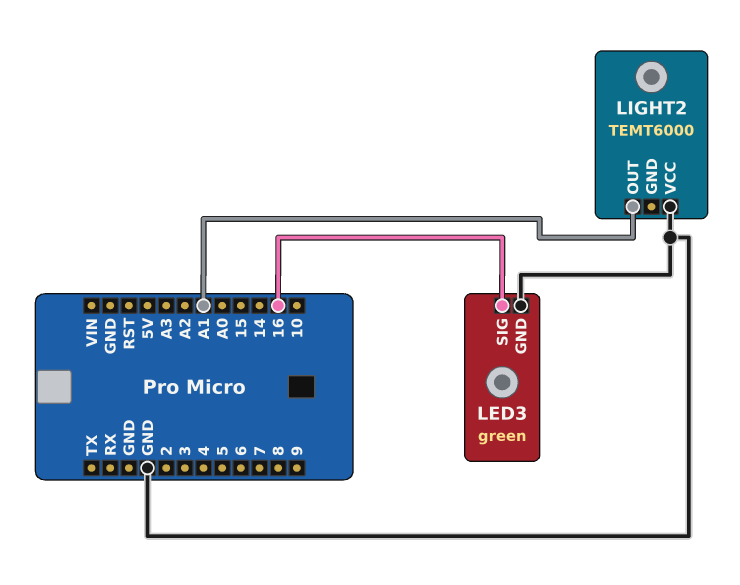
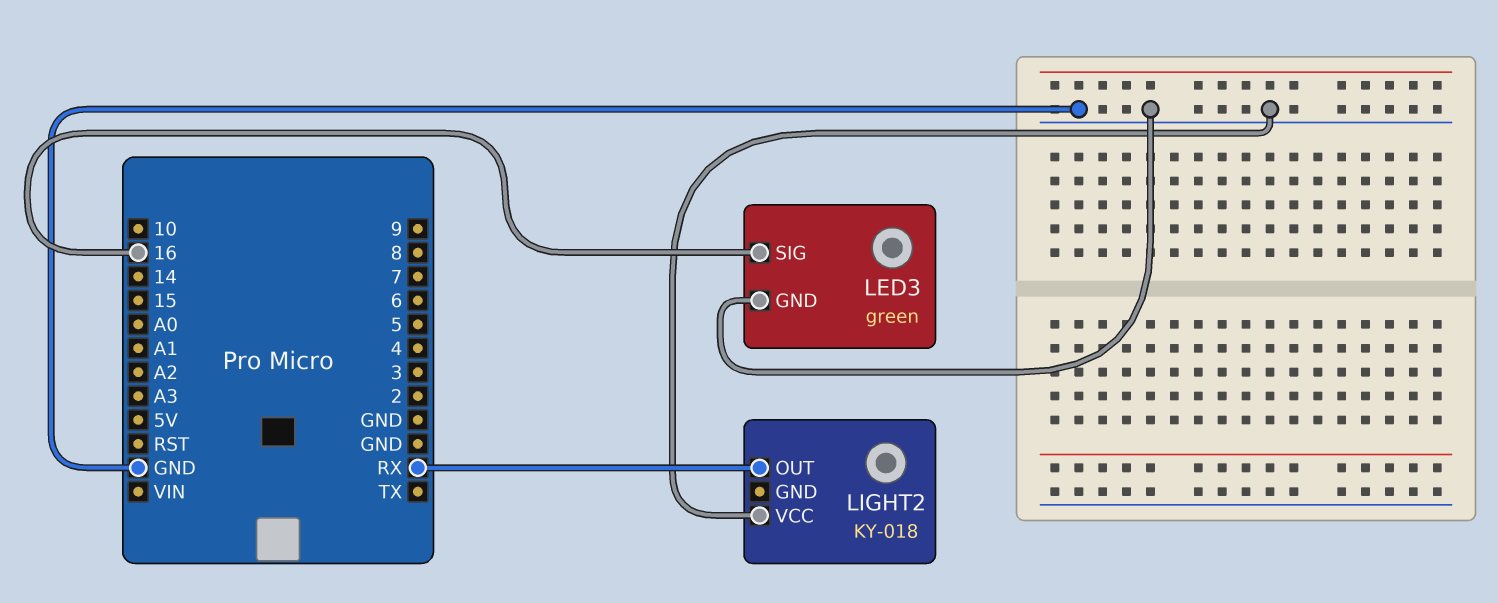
LIGHT2: TEMT6000 -> KY-018
LIGHT2 pin OUT: A1 -> RX

